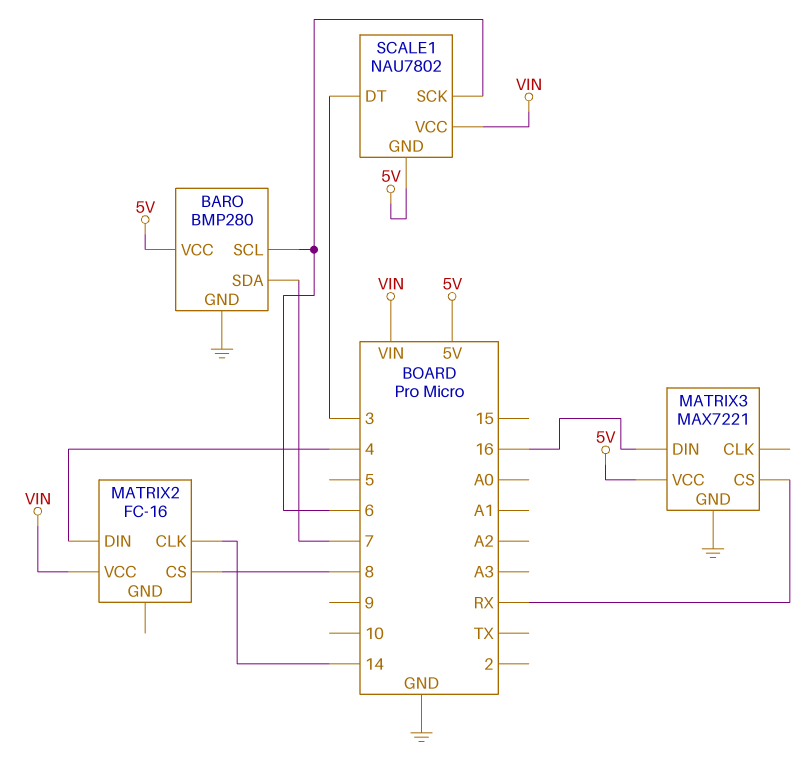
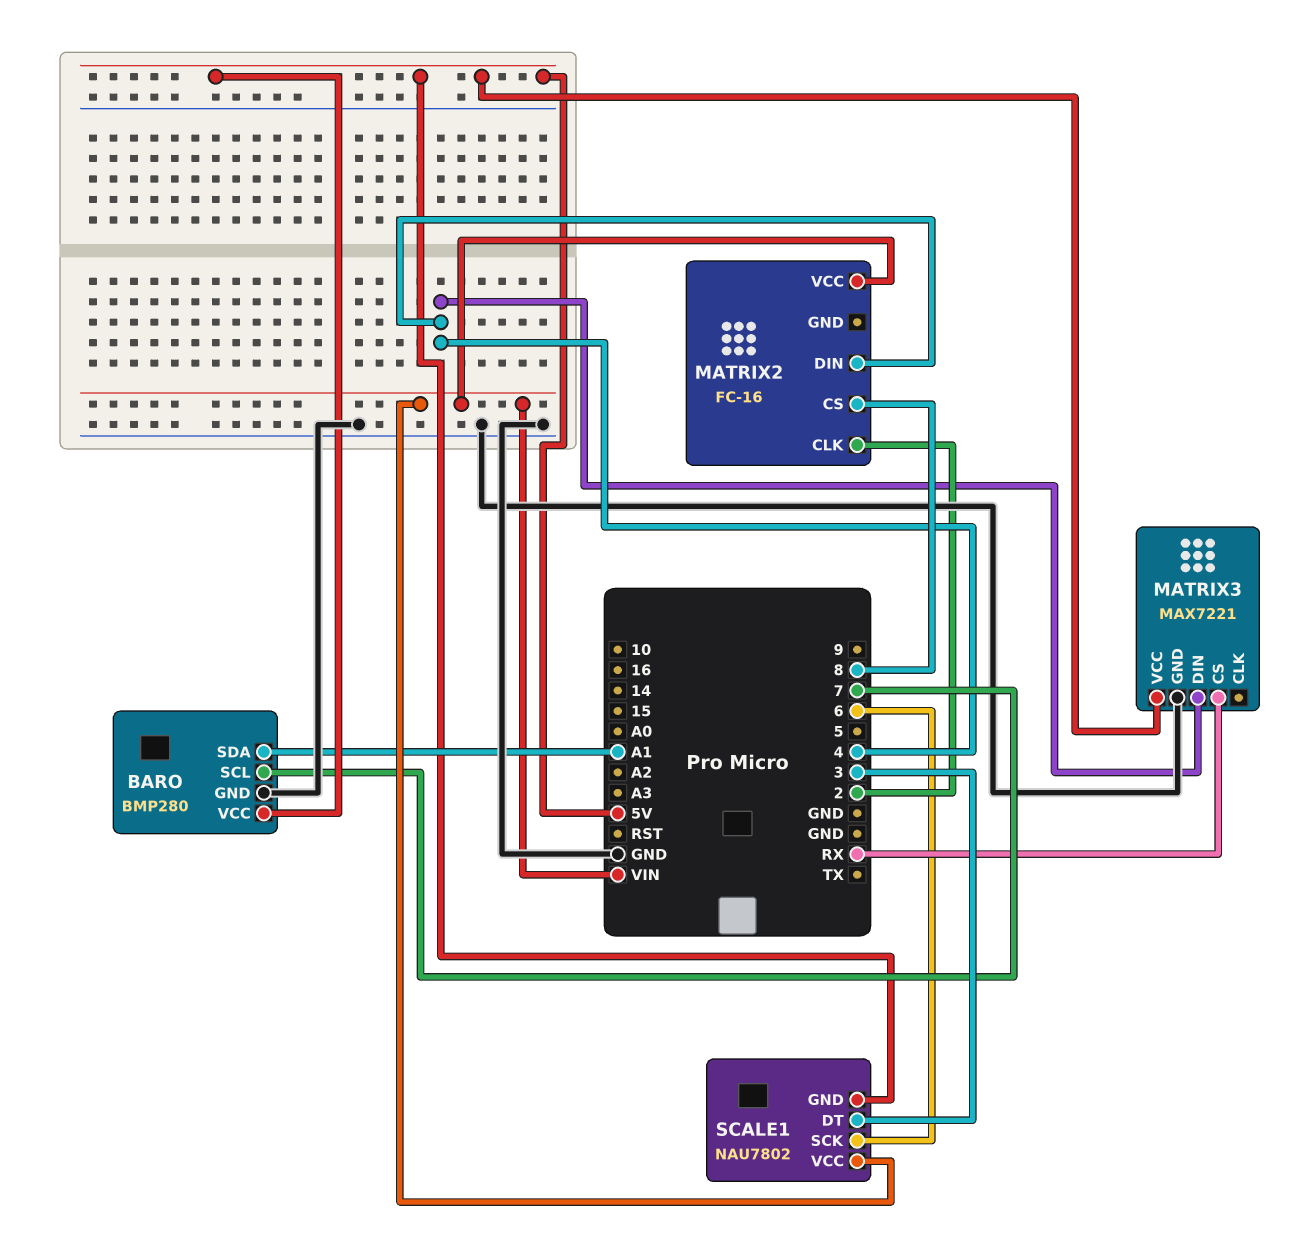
BARO pin SCL: 6 -> 7
BARO pin SDA: 7 -> A1
MATRIX2 pin CLK: 14 -> 2
MATRIX3 pin DIN: 16 -> 4

